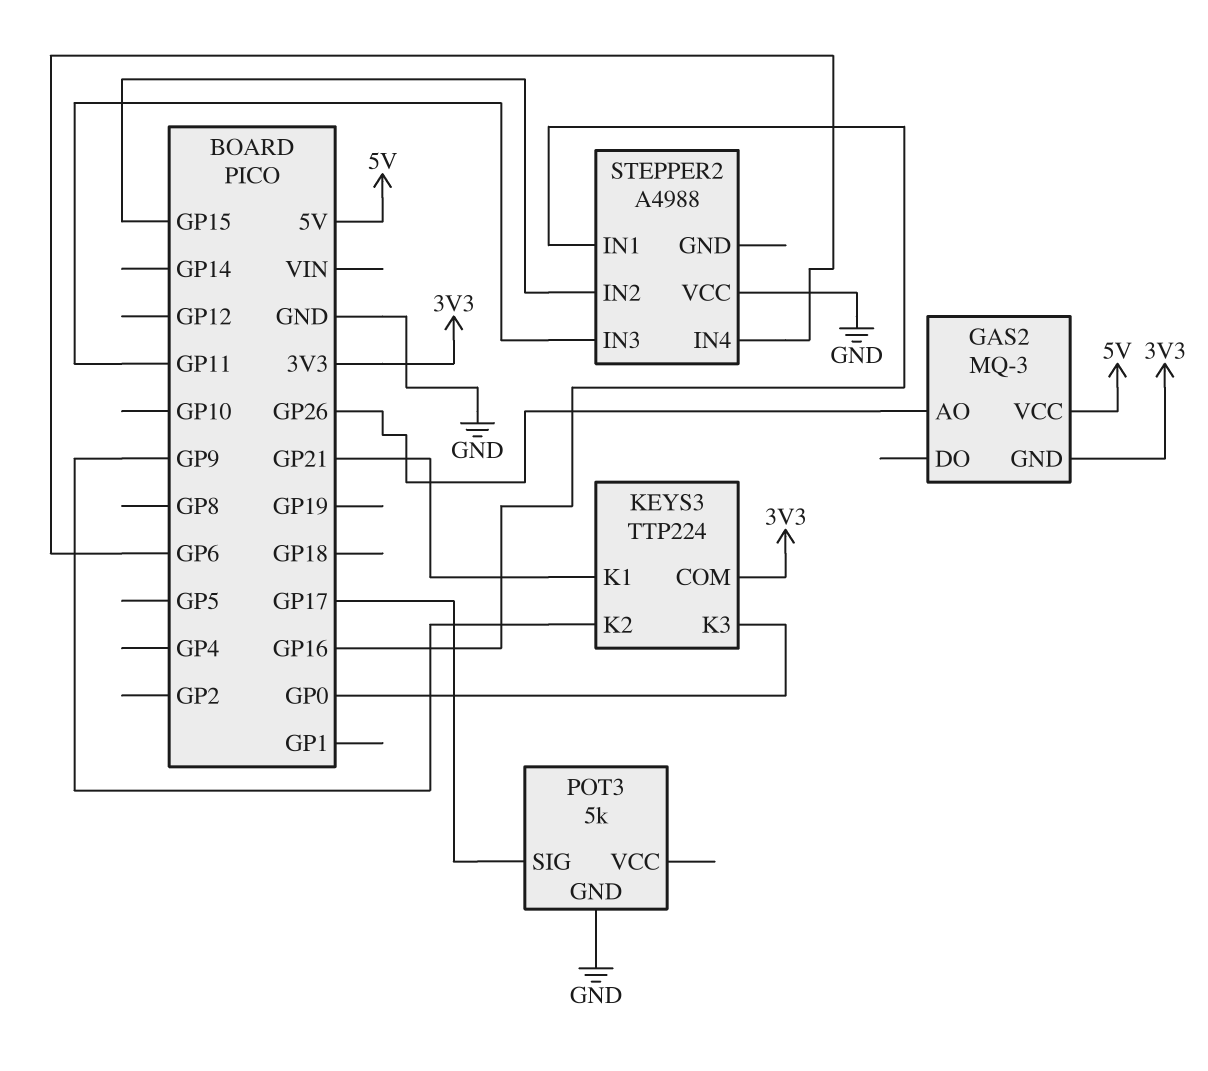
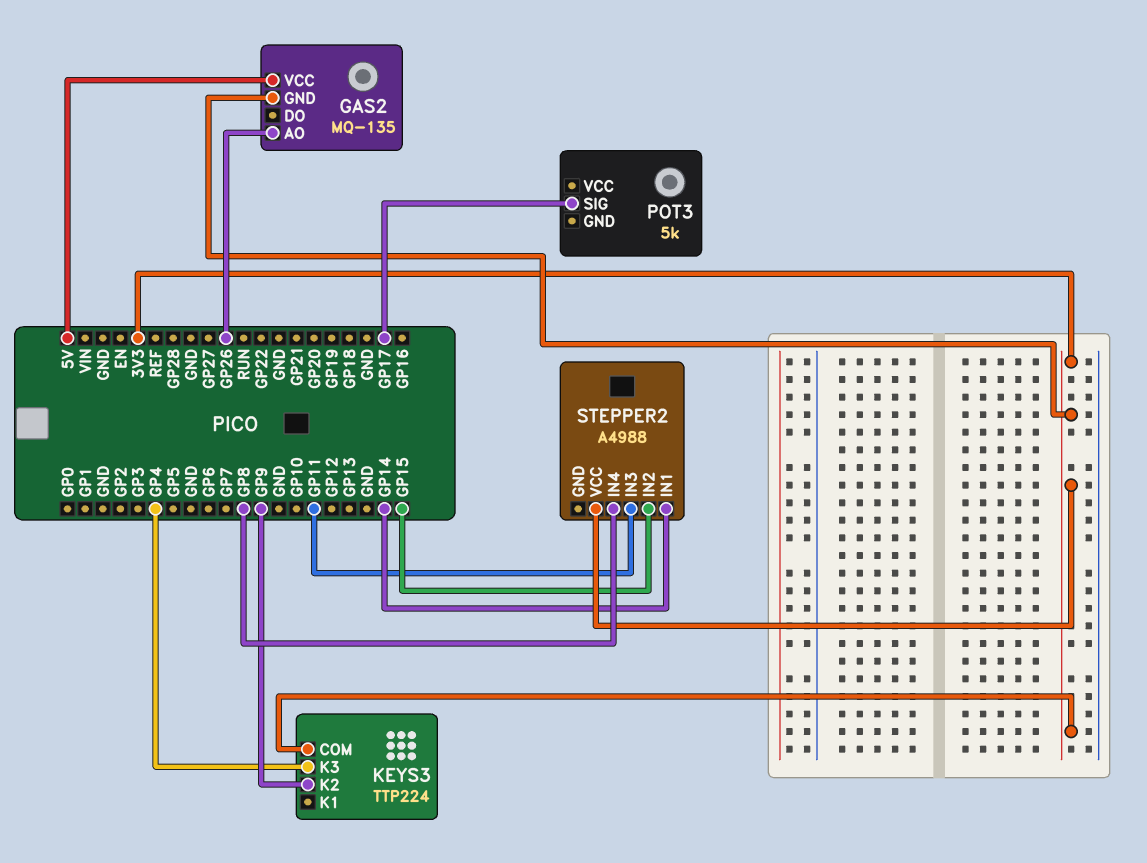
GAS2: MQ-3 -> MQ-135
KEYS3 pin K1: GP21 -> none
KEYS3 pin K3: GP0 -> GP4
POT3 pin GND: GND -> none
STEPPER2 pin IN1: GP16 -> GP14
STEPPER2 pin IN4: GP6 -> GP8
STEPPER2 pin VCC: GND -> 3V3

